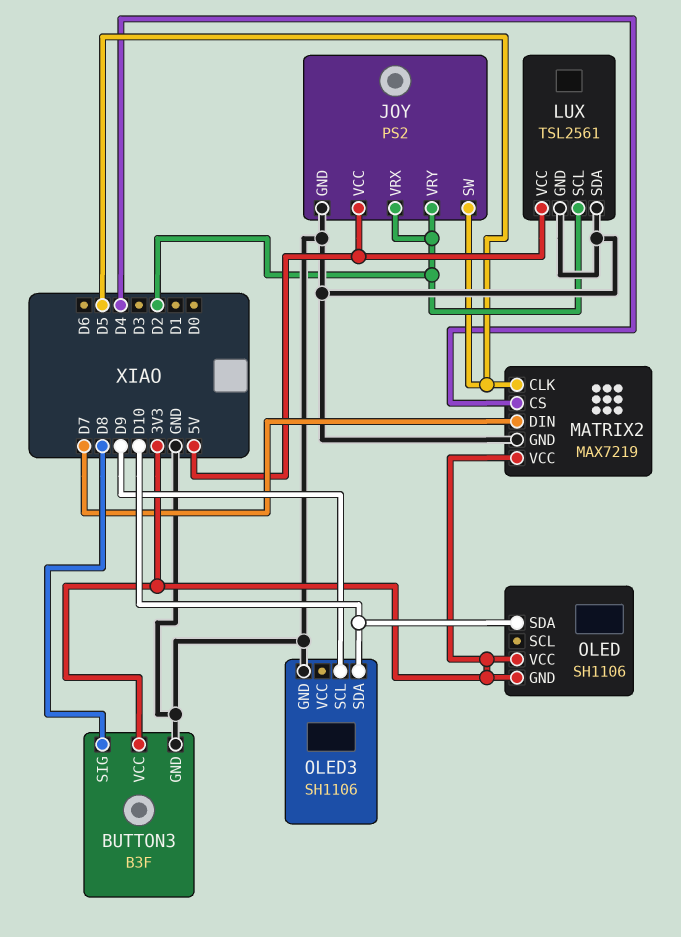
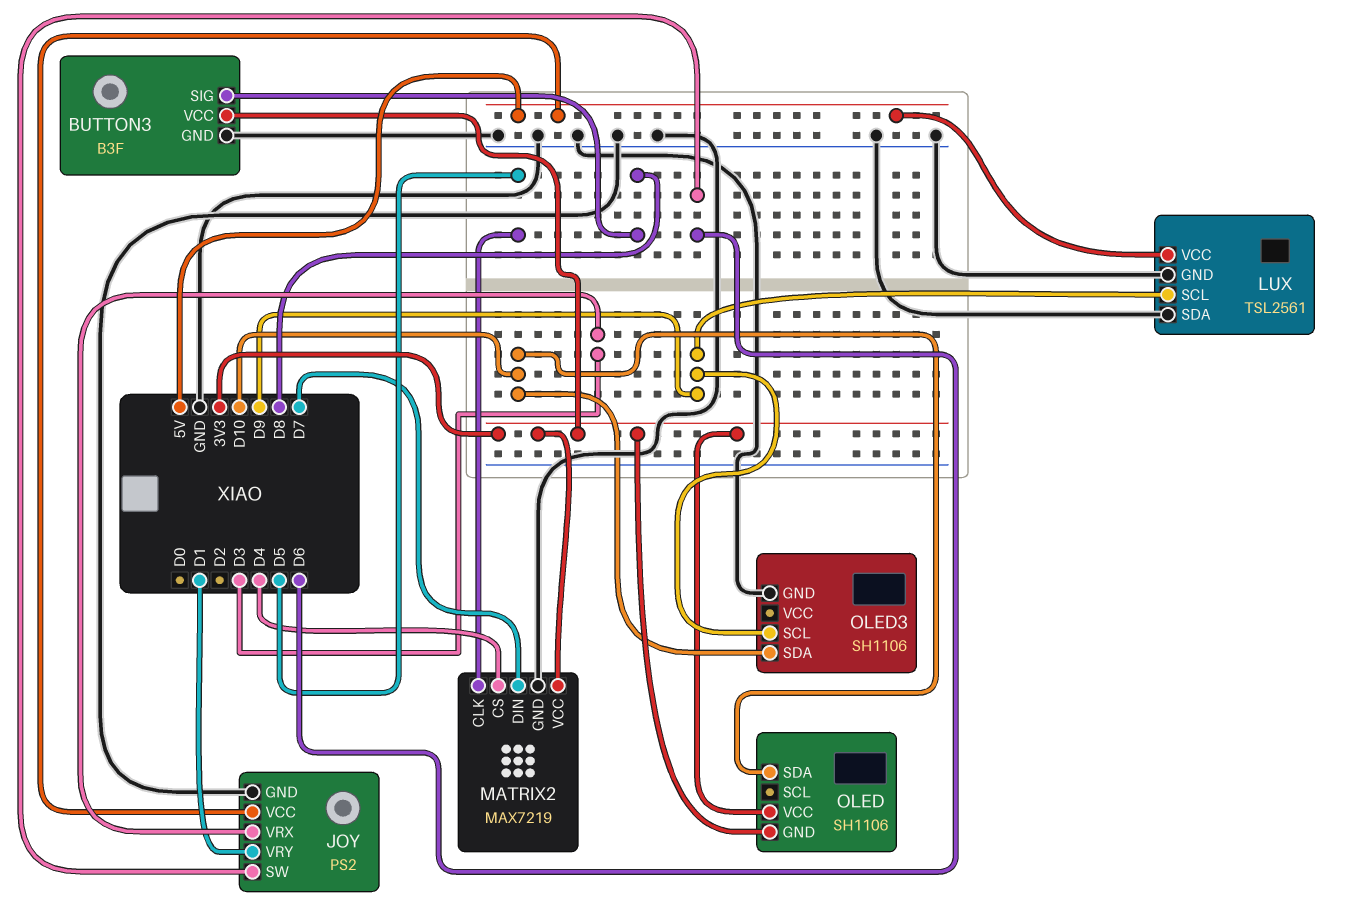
JOY pin SW: D5 -> D6
JOY pin VRX: D2 -> D3
JOY pin VRY: D2 -> D1
LUX pin SCL: D2 -> D9

